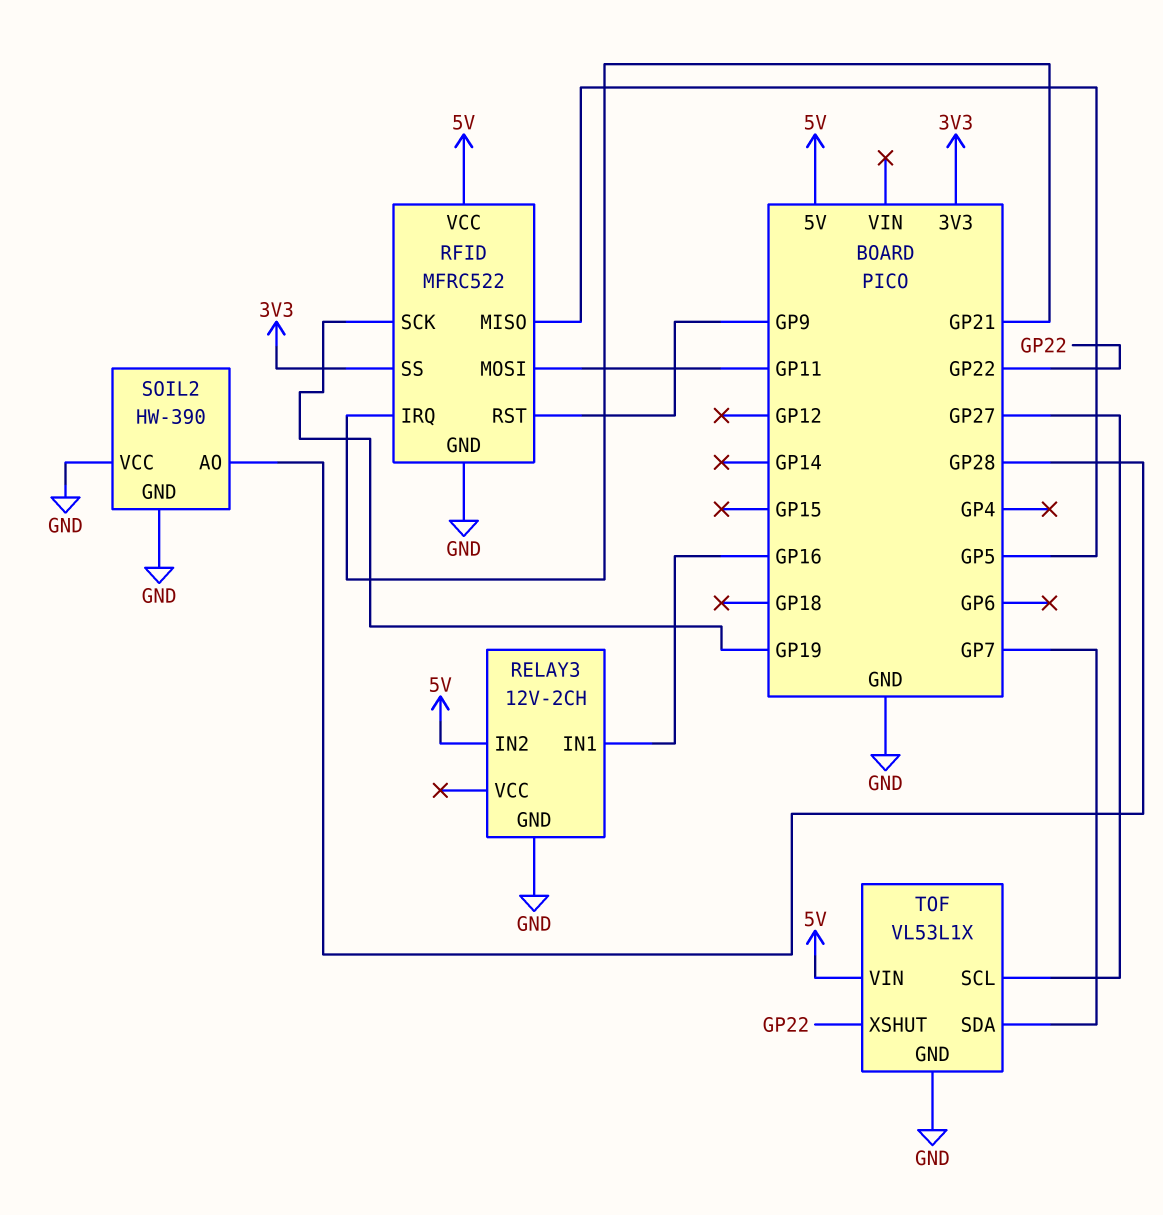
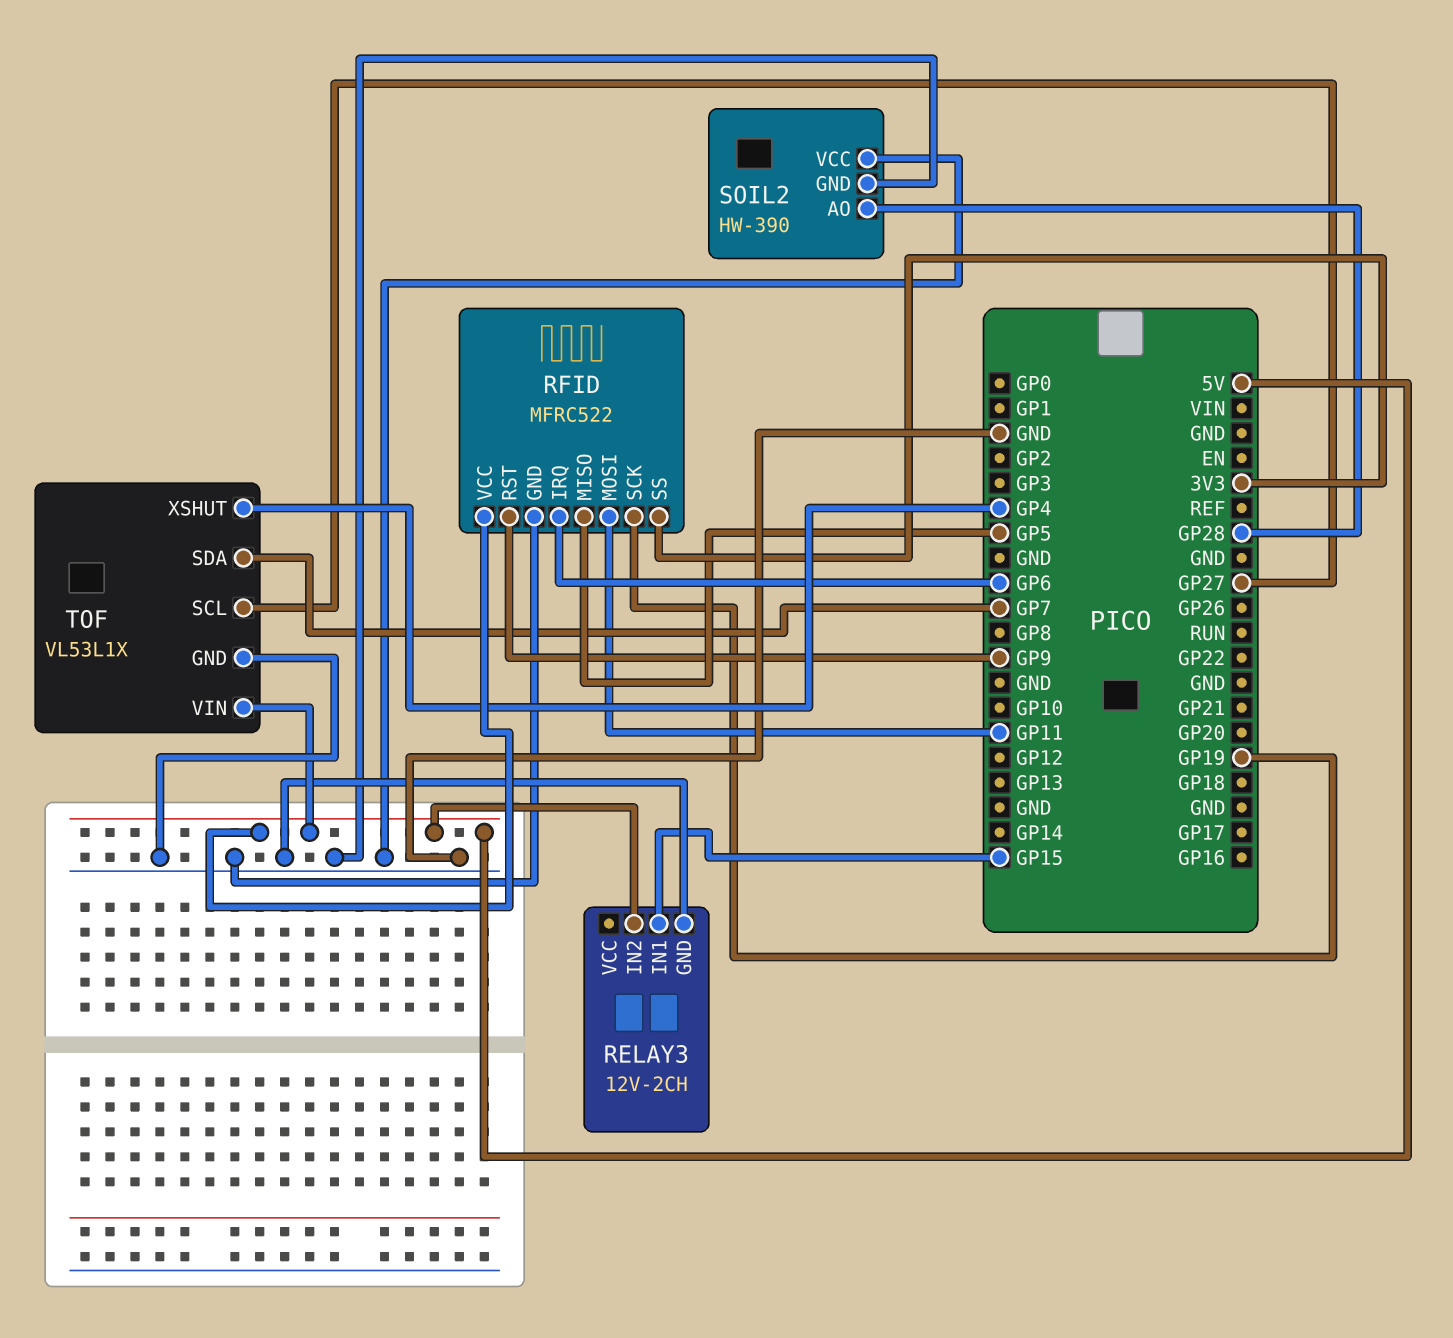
RELAY3 pin IN1: GP16 -> GP15
RFID pin IRQ: GP21 -> GP6
TOF pin XSHUT: GP22 -> GP4

